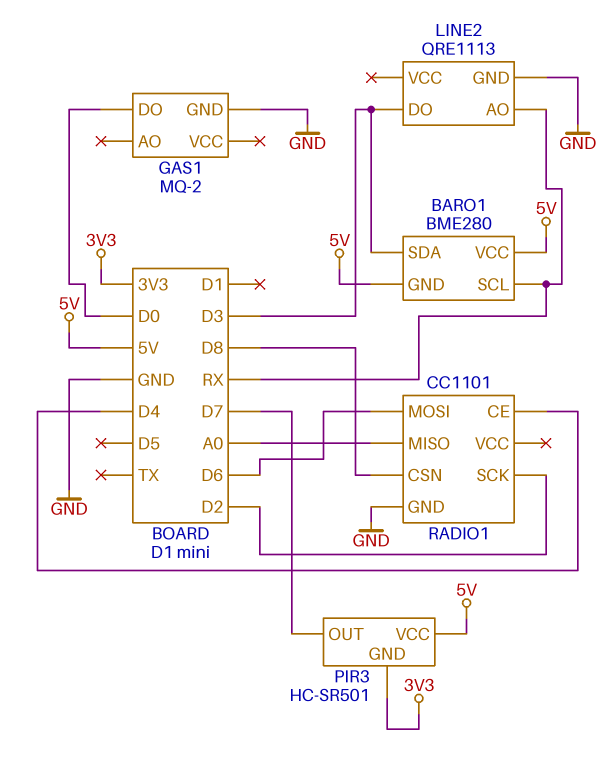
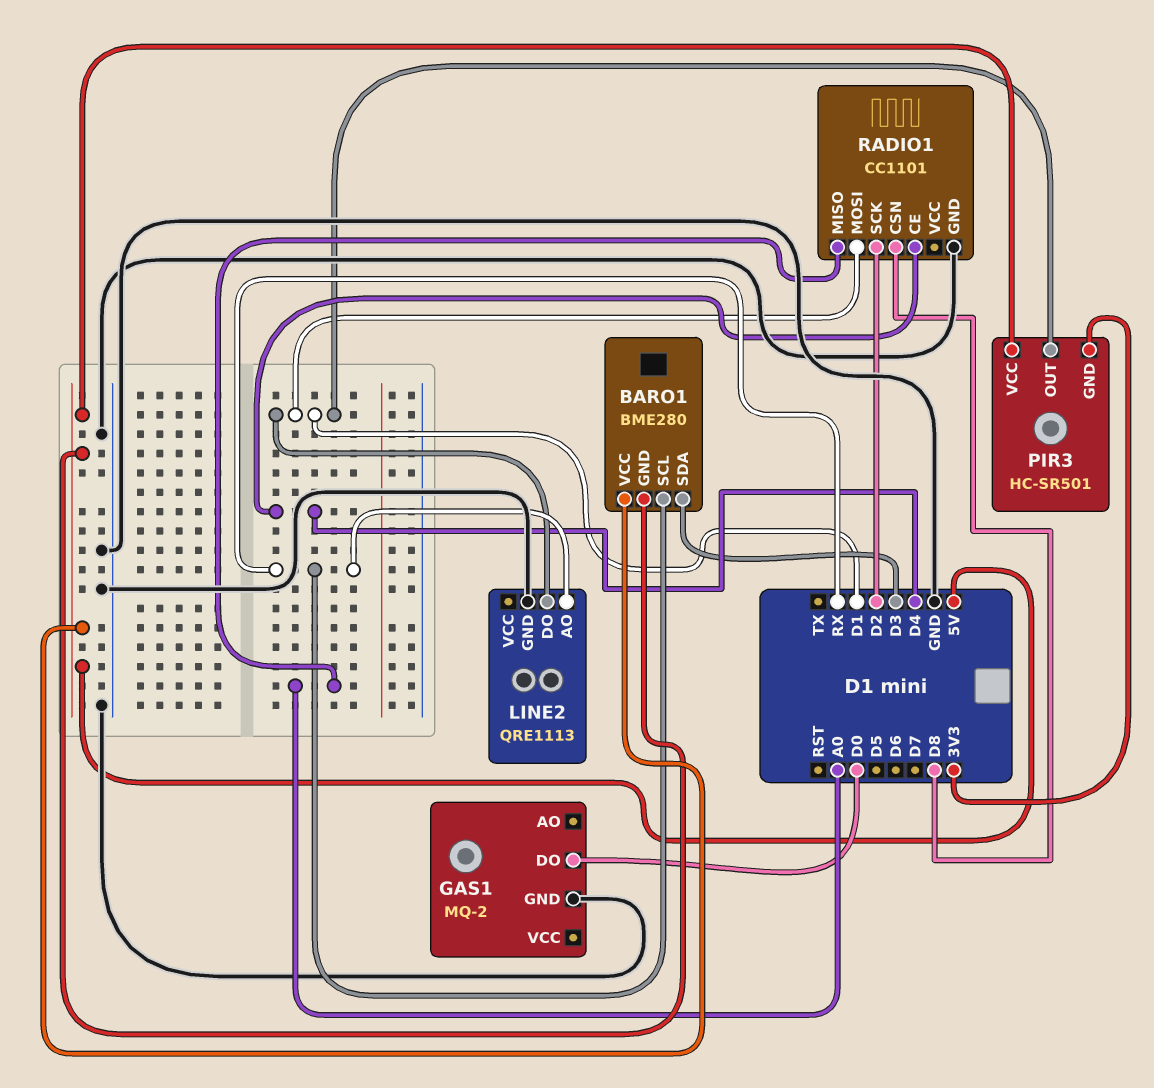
LINE2 pin DO: D3 -> D1
PIR3 pin OUT: D7 -> D1
RADIO1 pin MOSI: D6 -> D1

